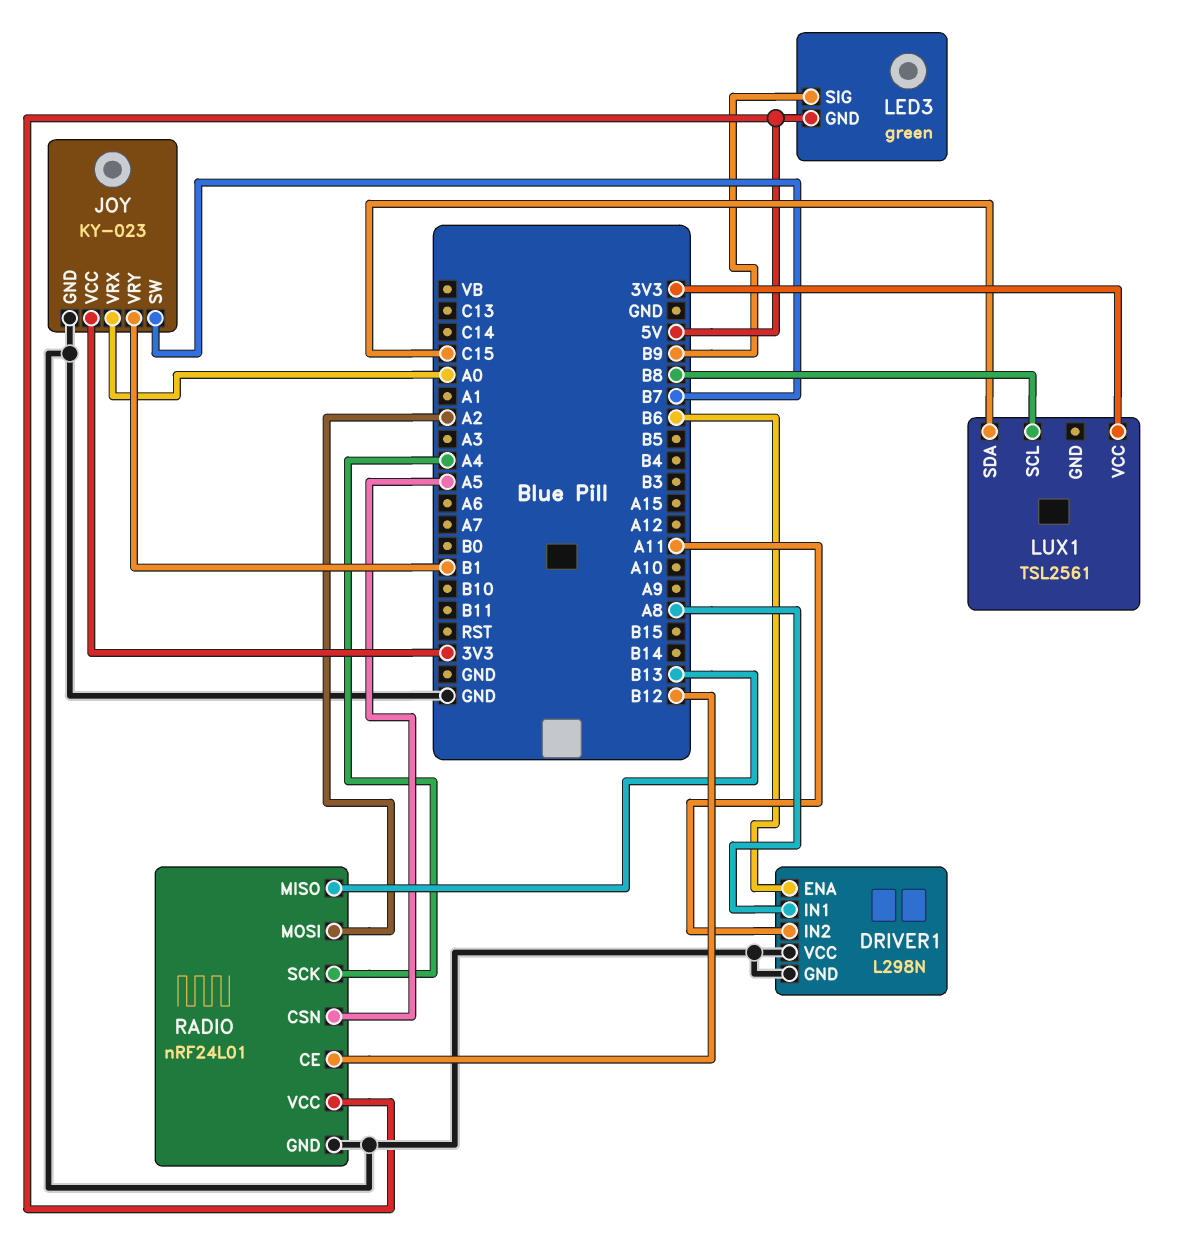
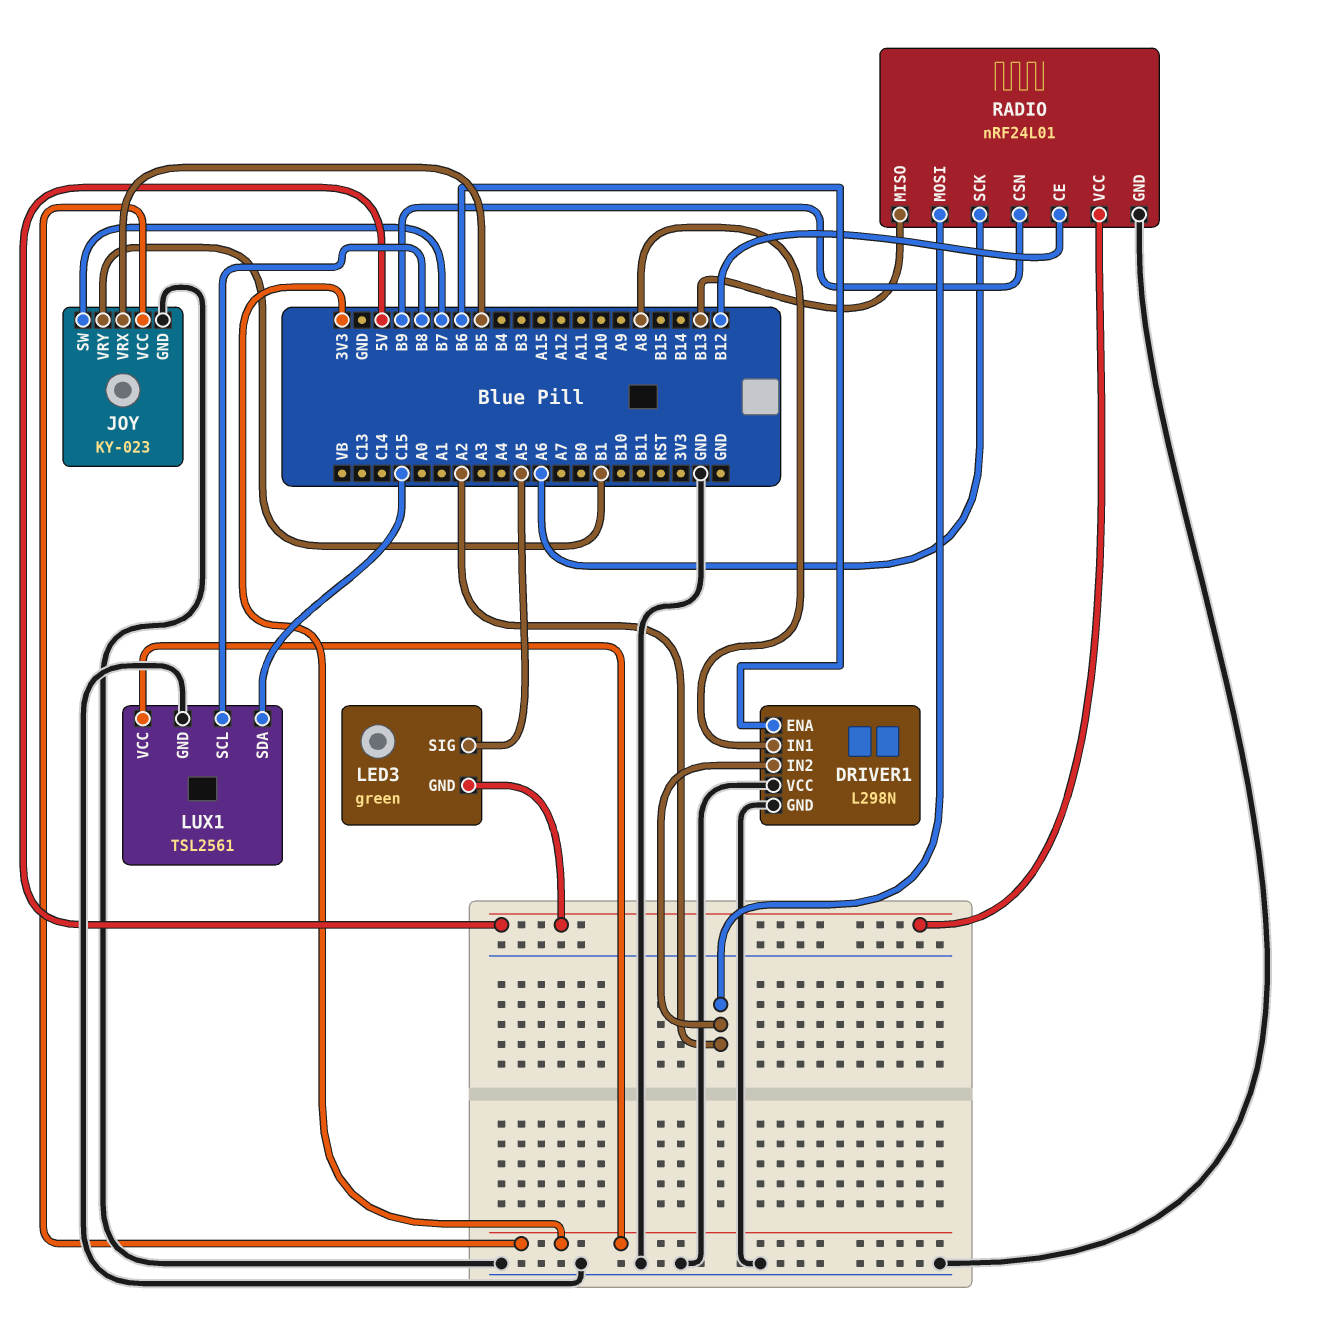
DRIVER1 pin IN2: A11 -> A2
JOY pin VRX: A0 -> B5
LED3 pin SIG: B9 -> A5
LUX1 pin GND: none -> GND
RADIO pin CSN: A5 -> B9
RADIO pin SCK: A4 -> A6

